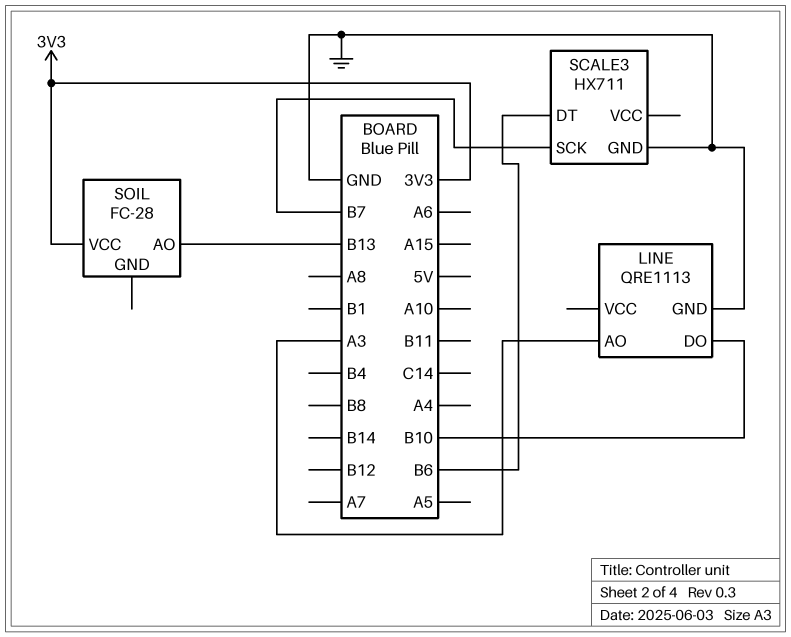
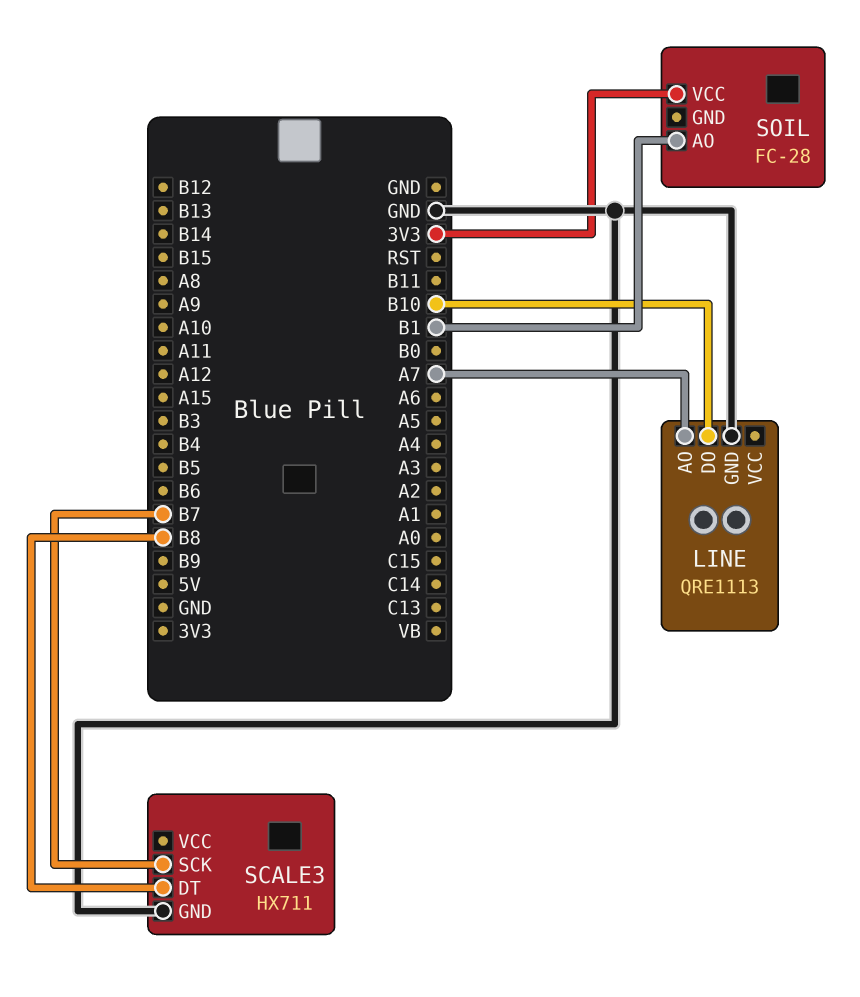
LINE pin AO: A3 -> A7
SCALE3 pin DT: B6 -> B8
SOIL pin AO: B13 -> B1

